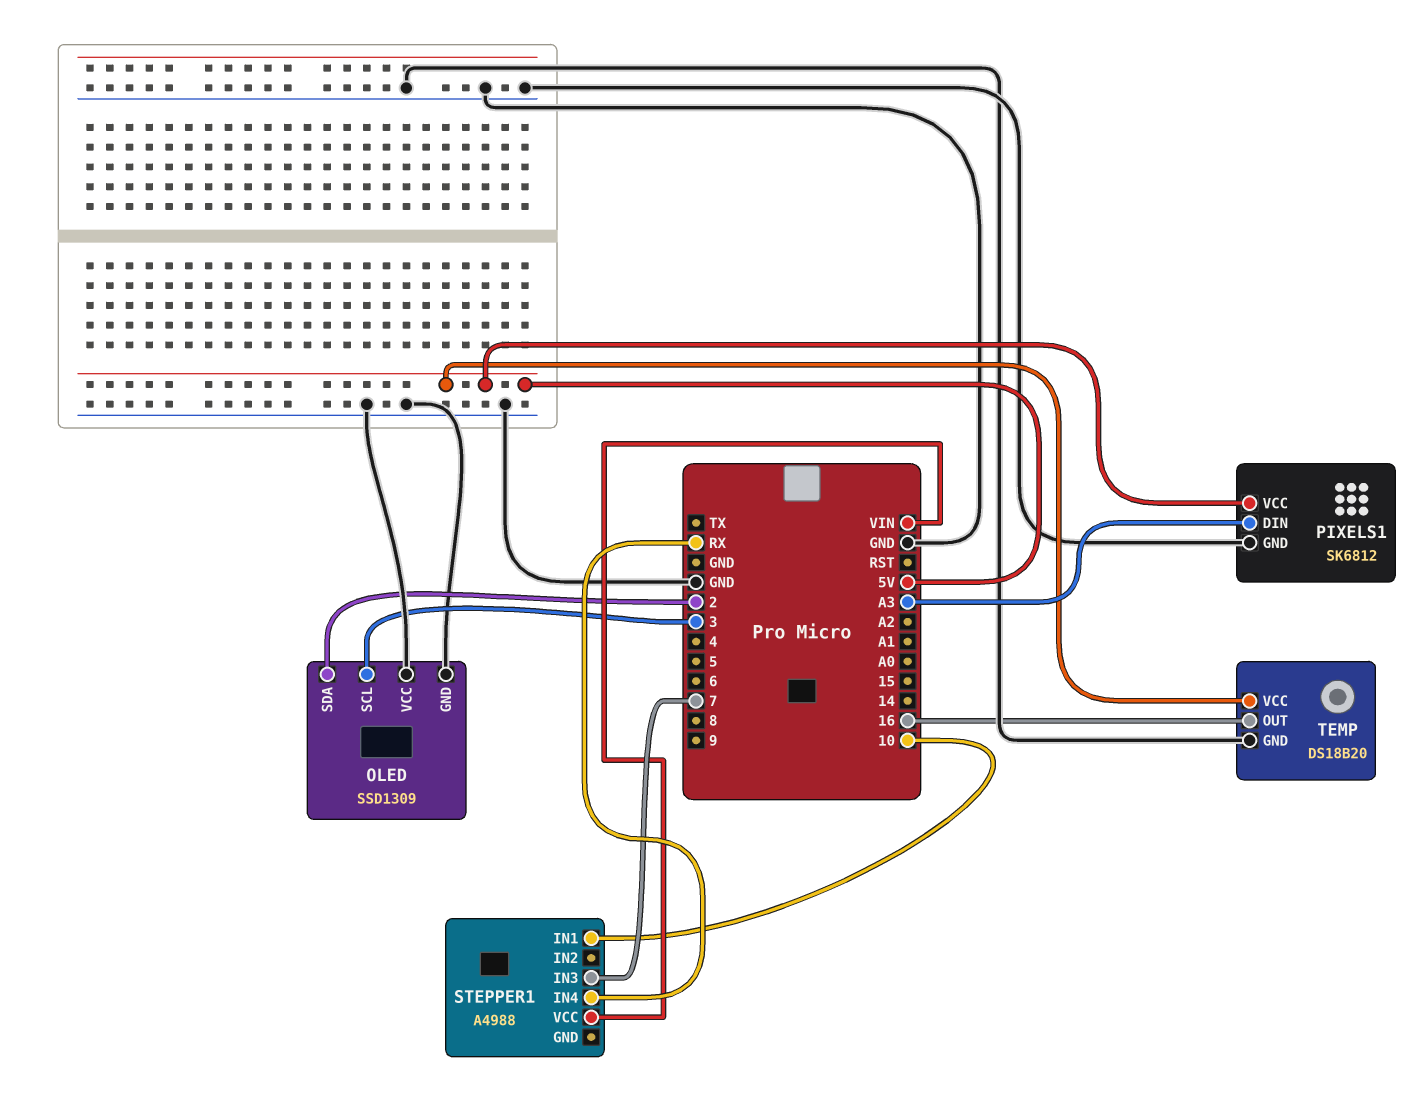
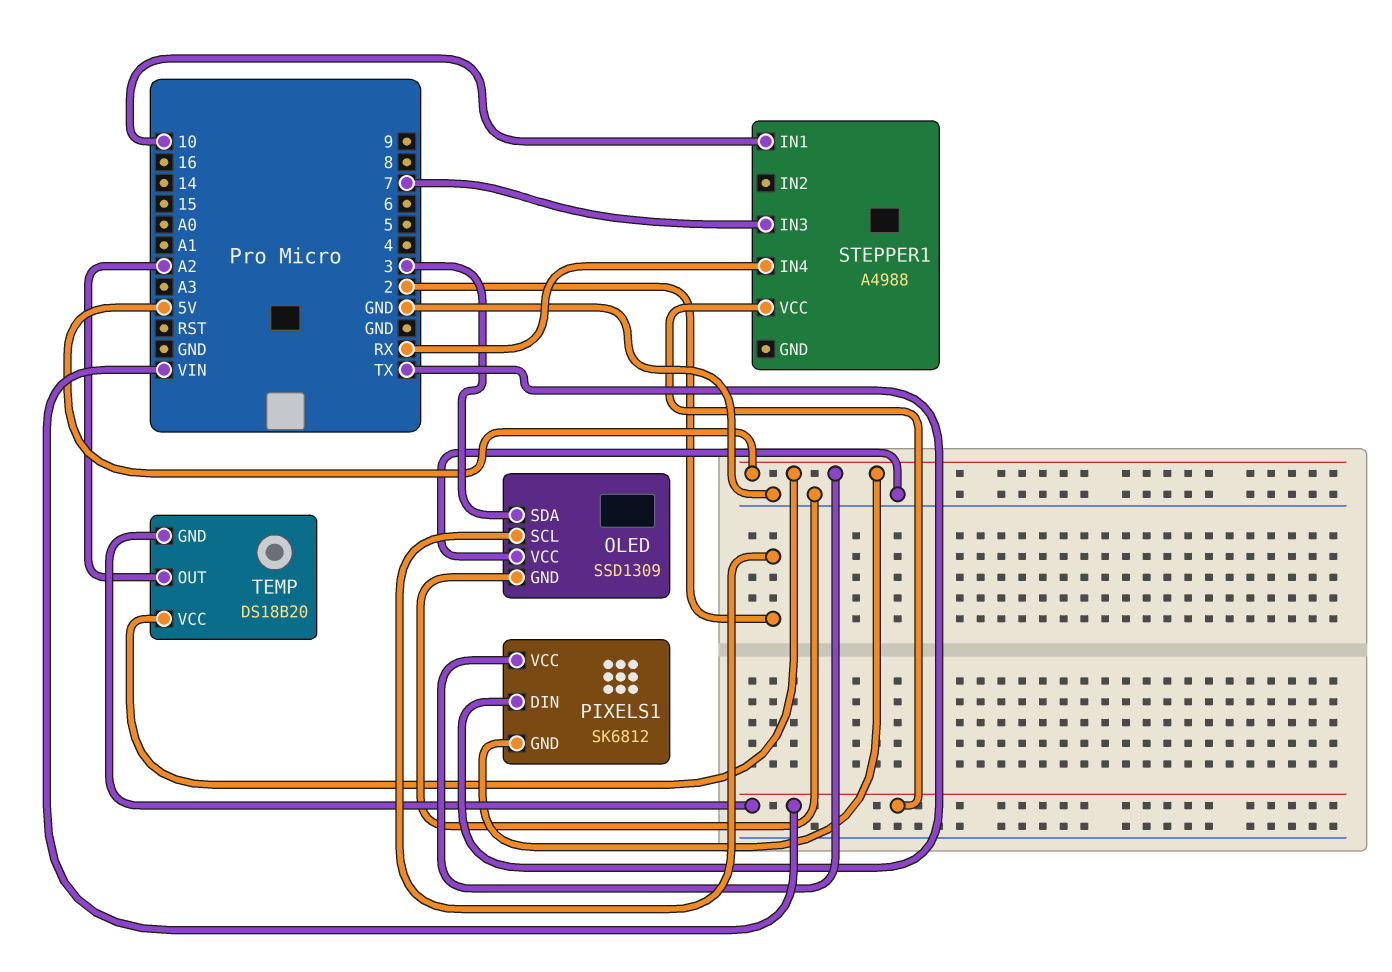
OLED pin SCL: 3 -> 2
OLED pin SDA: 2 -> 3
PIXELS1 pin DIN: A3 -> TX
PIXELS1 pin GND: GND -> 5V
TEMP pin GND: GND -> VIN
TEMP pin OUT: 16 -> A2

